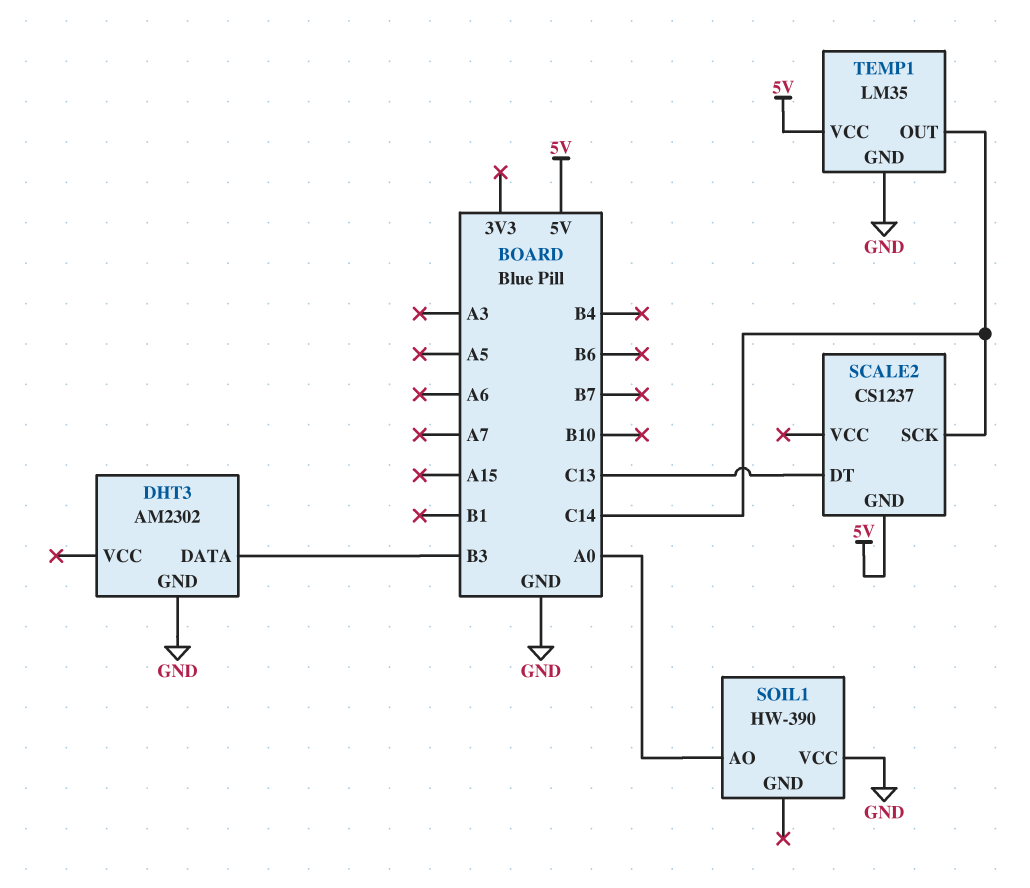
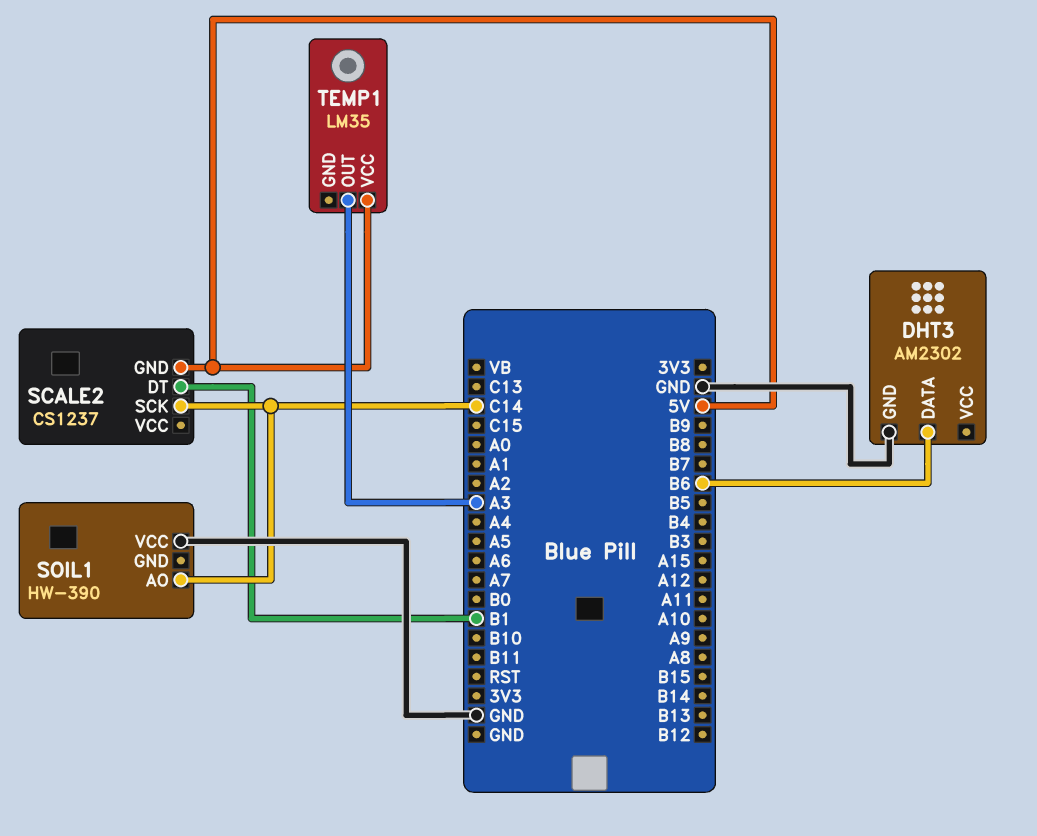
DHT3 pin DATA: B3 -> B6
SCALE2 pin DT: C13 -> B1
SOIL1 pin AO: A0 -> C14
TEMP1 pin GND: GND -> none
TEMP1 pin OUT: C14 -> A3

